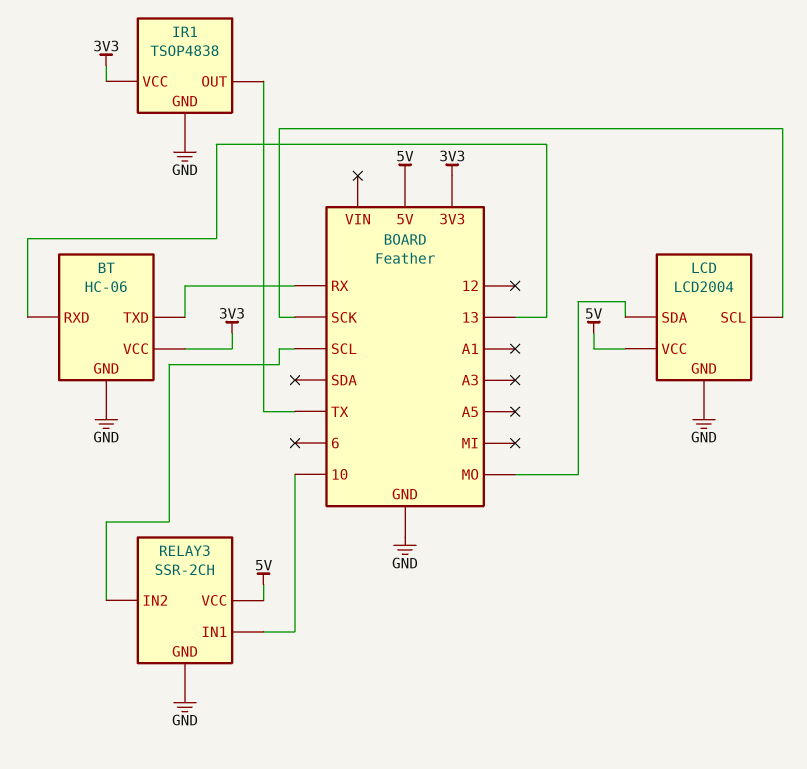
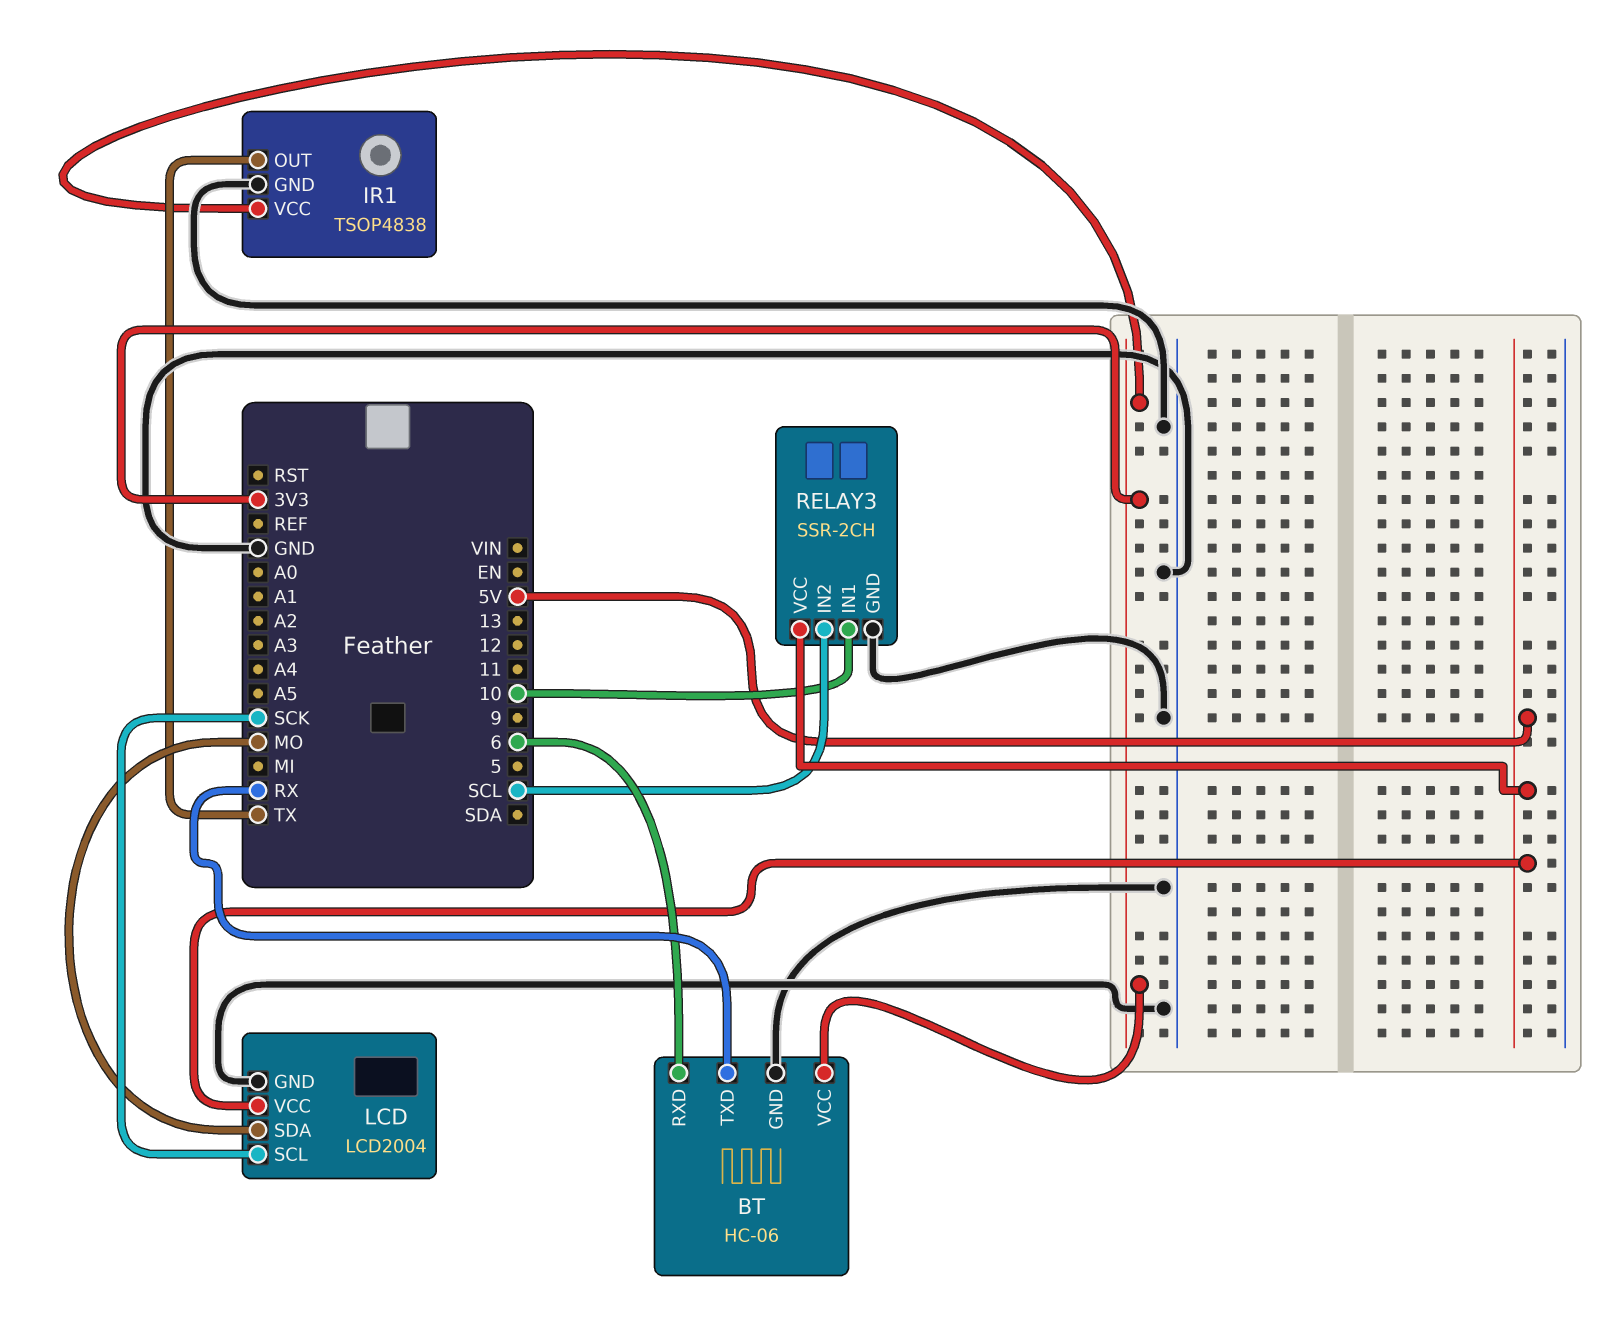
BT pin RXD: 13 -> 6

